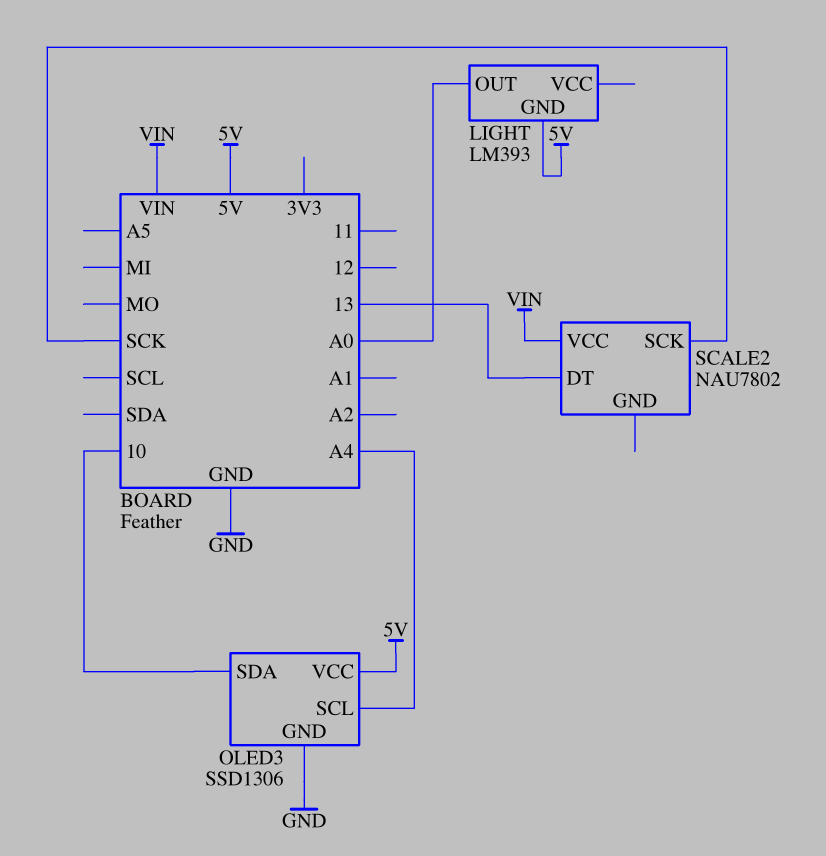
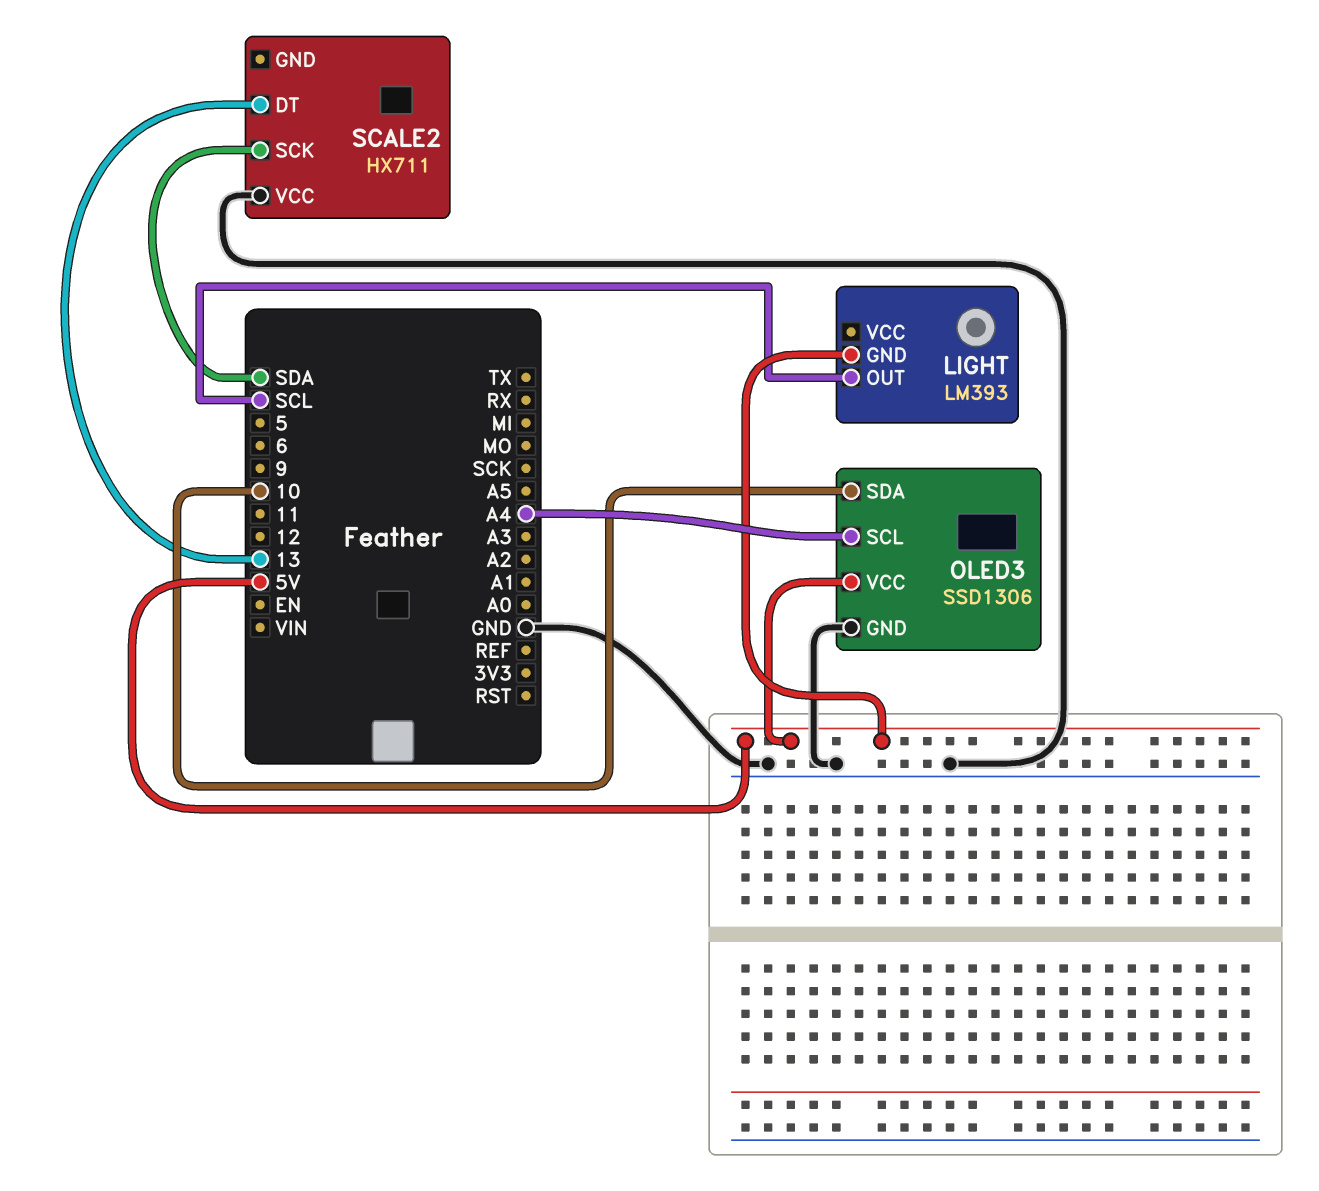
LIGHT pin OUT: A0 -> SCL
SCALE2: NAU7802 -> HX711
SCALE2 pin SCK: SCK -> SDA
SCALE2 pin VCC: VIN -> GND

